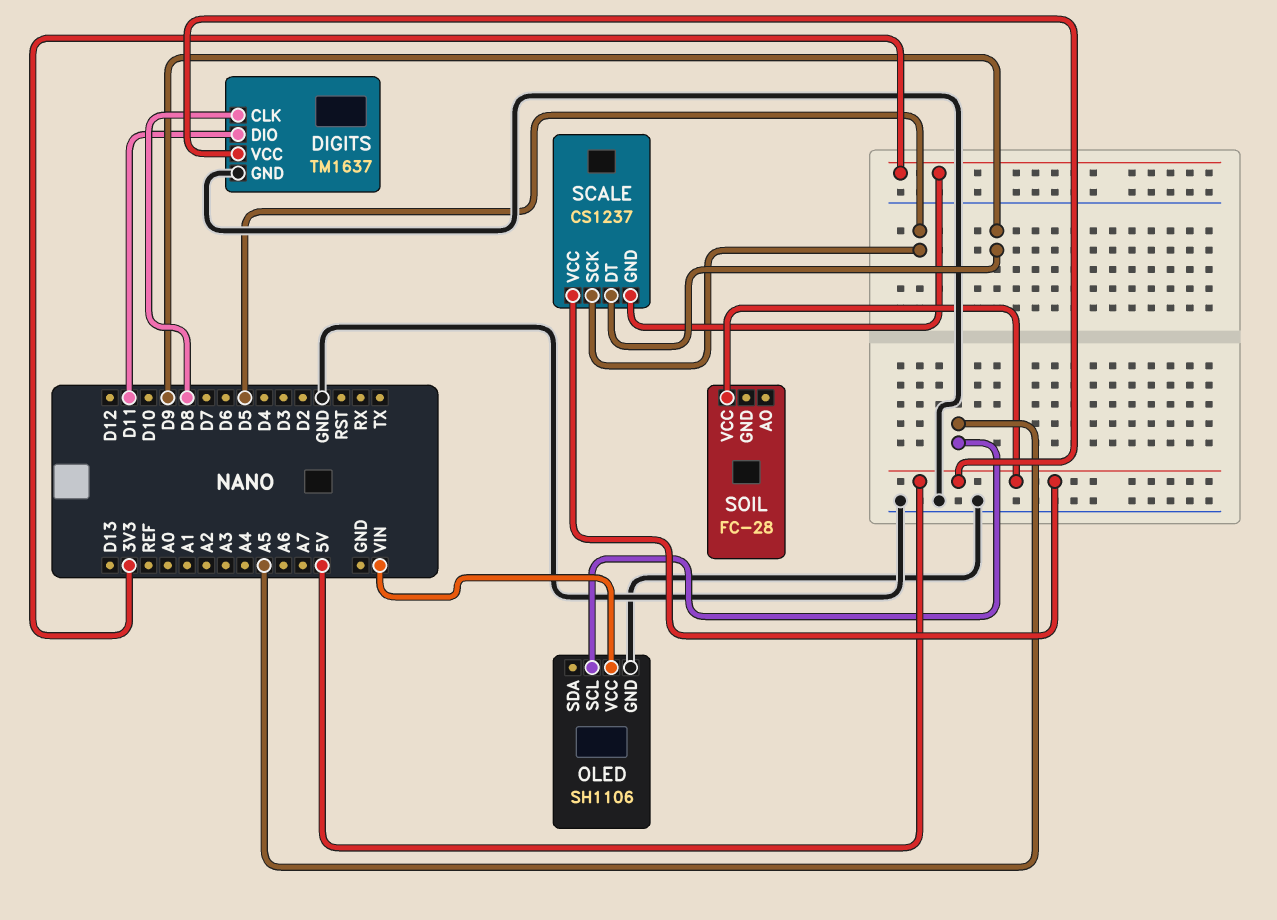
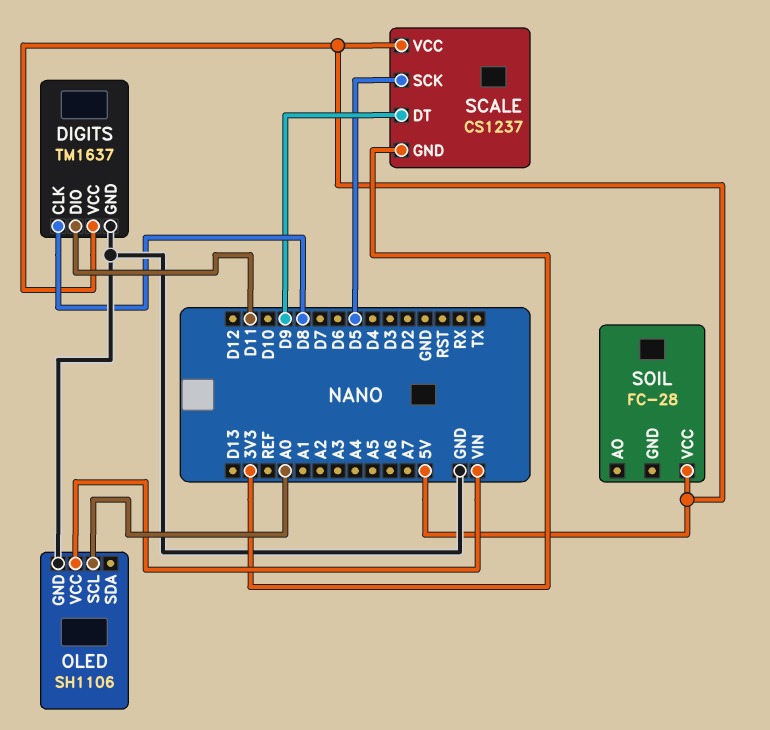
OLED pin SCL: A5 -> A0

